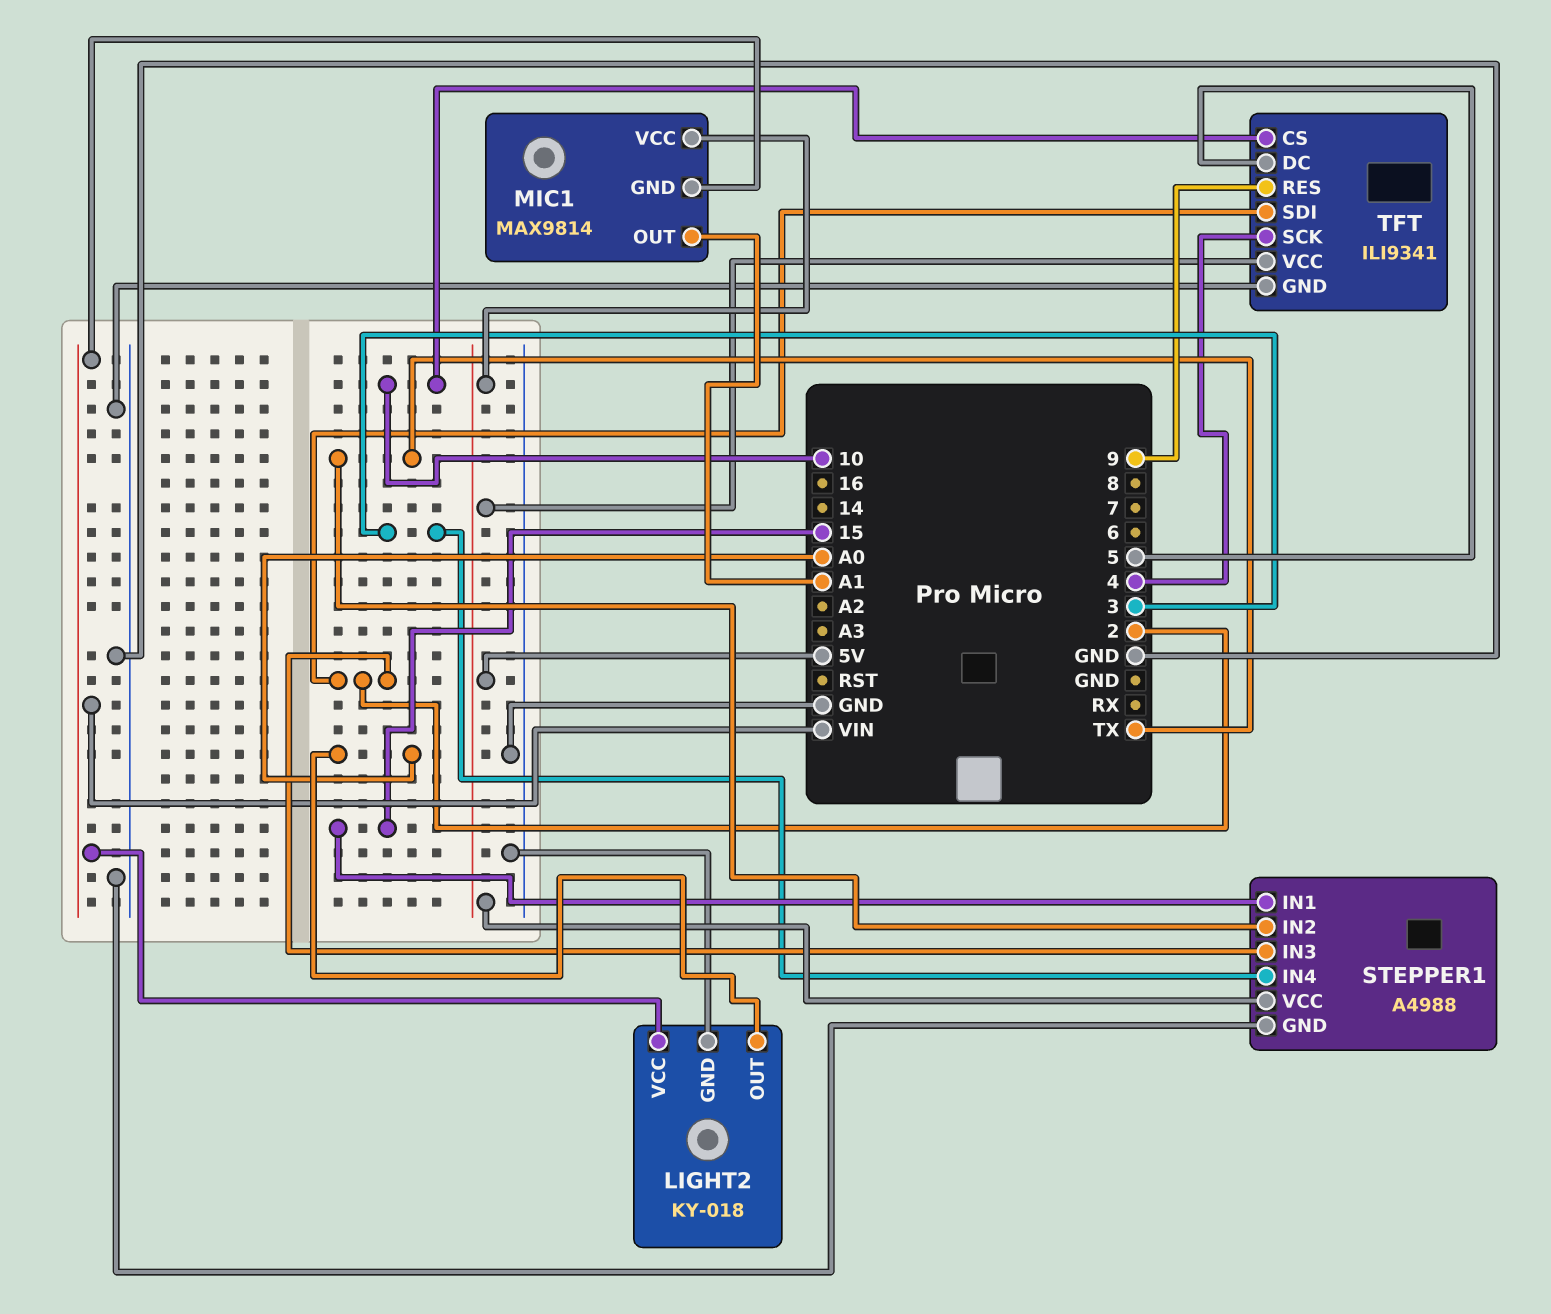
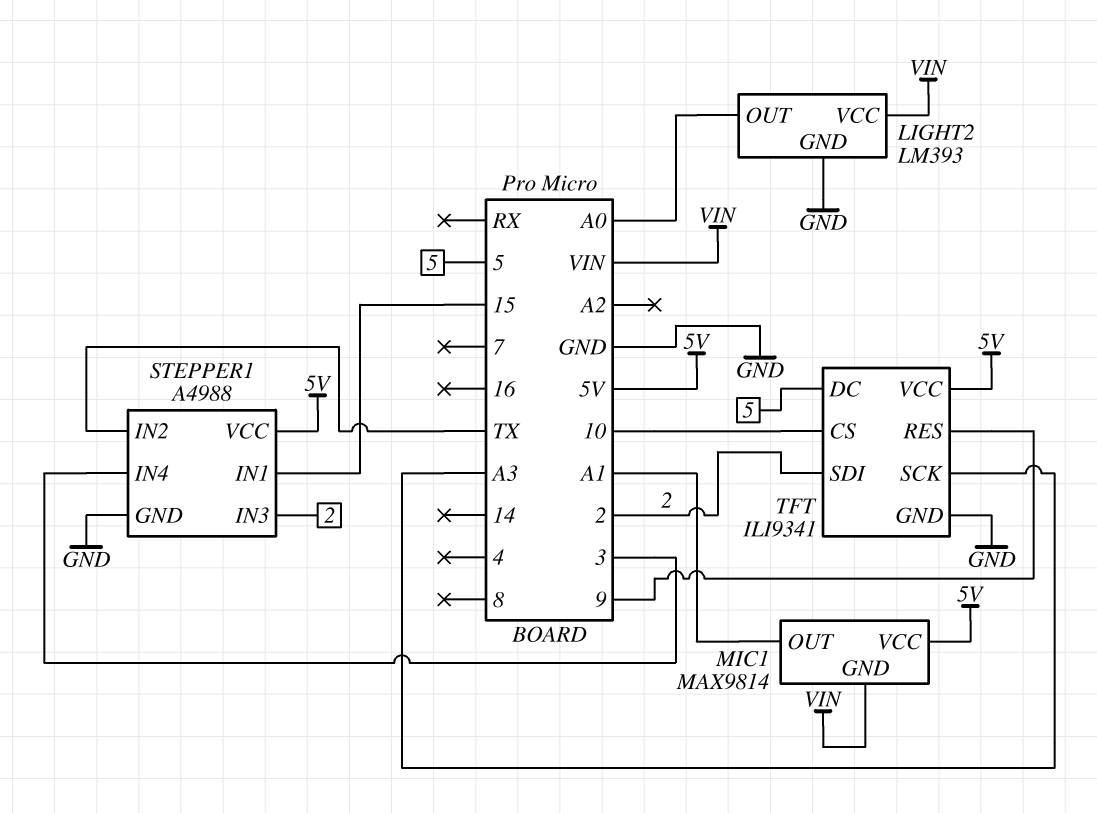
LIGHT2: KY-018 -> LM393
TFT pin SCK: 4 -> A3

